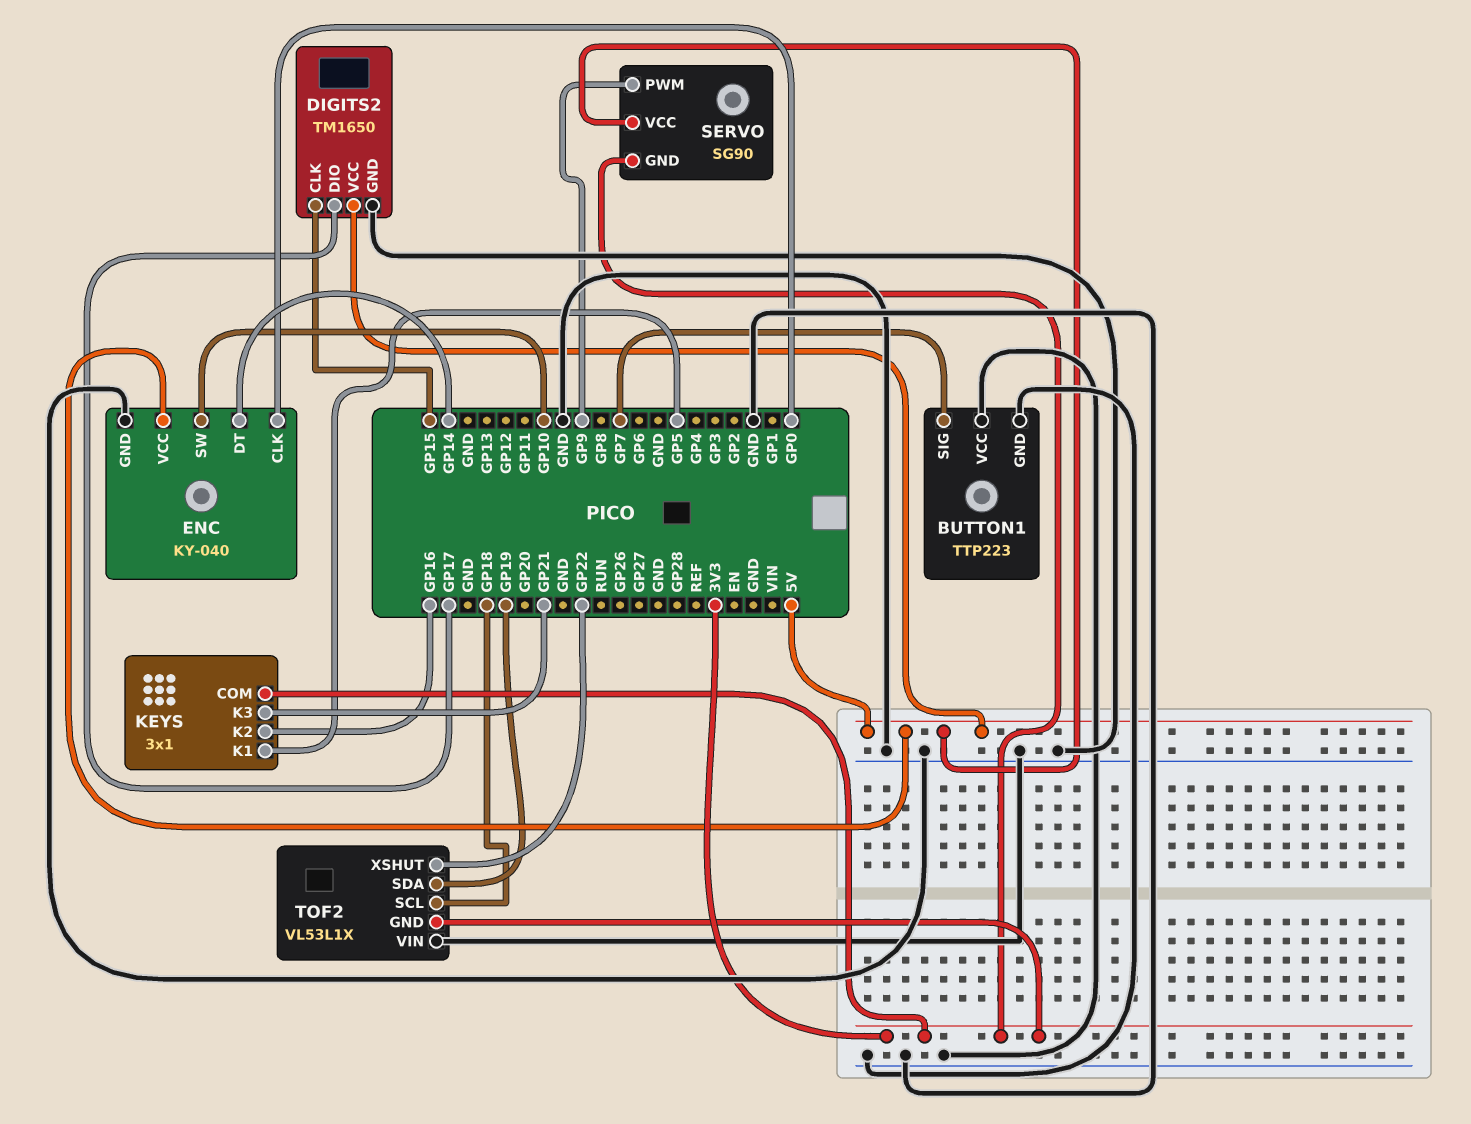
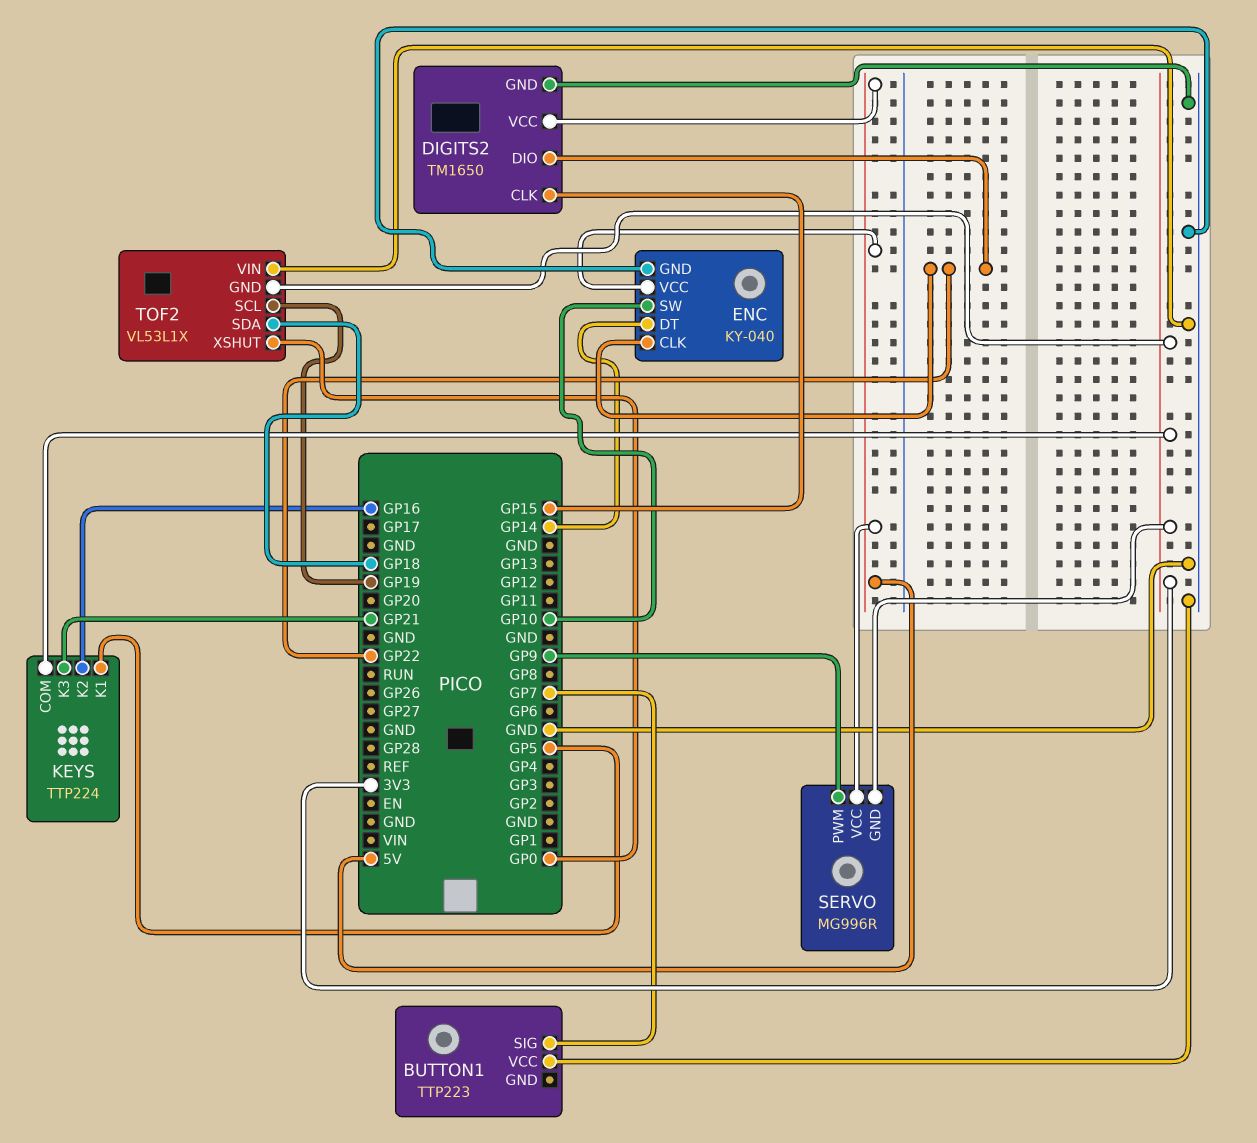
BUTTON1 pin GND: GND -> none
DIGITS2 pin DIO: GP17 -> GP22
ENC pin CLK: GP0 -> GP22
KEYS: 3x1 -> TTP224
SERVO: SG90 -> MG996R
TOF2 pin SCL: GP18 -> GP19
TOF2 pin SDA: GP19 -> GP18
TOF2 pin XSHUT: GP22 -> GP0

